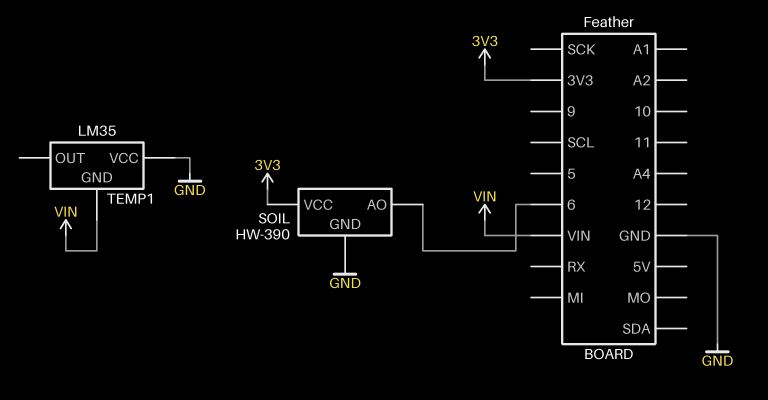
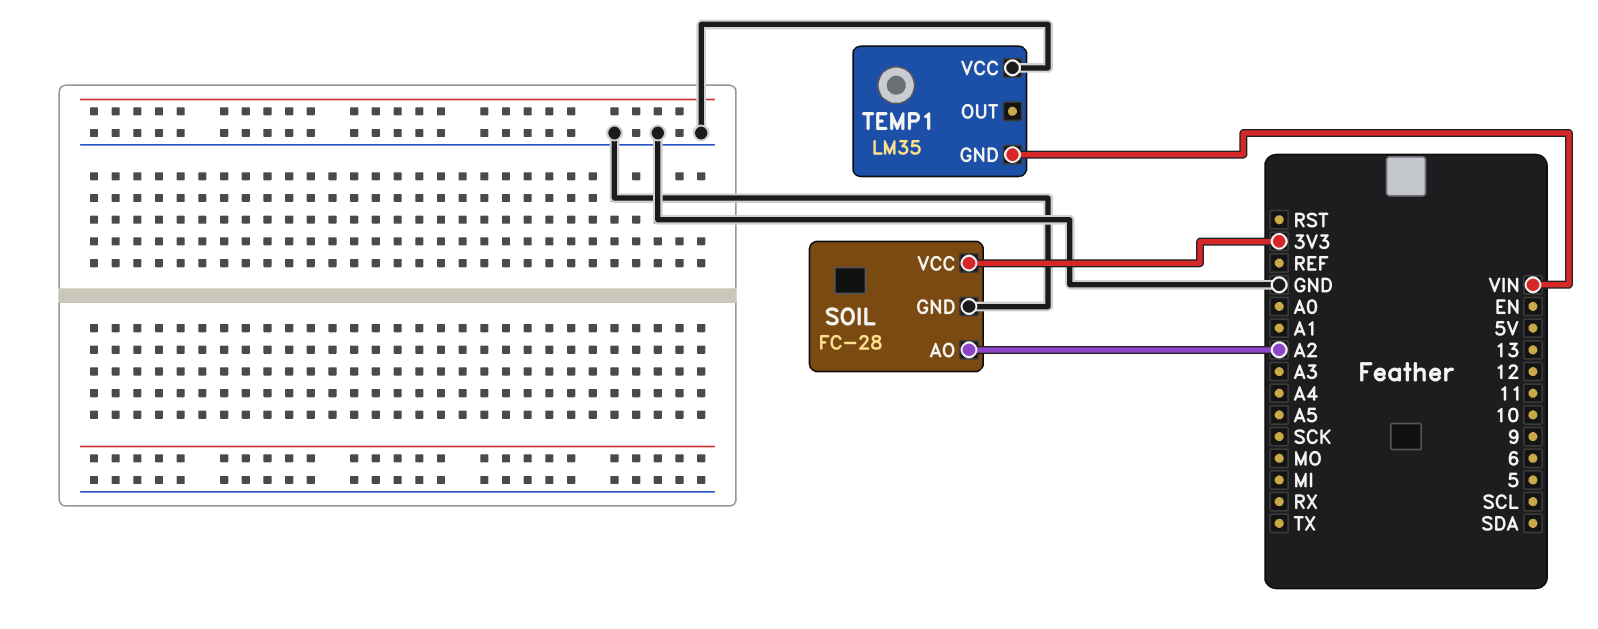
SOIL: HW-390 -> FC-28
SOIL pin AO: 6 -> A2

